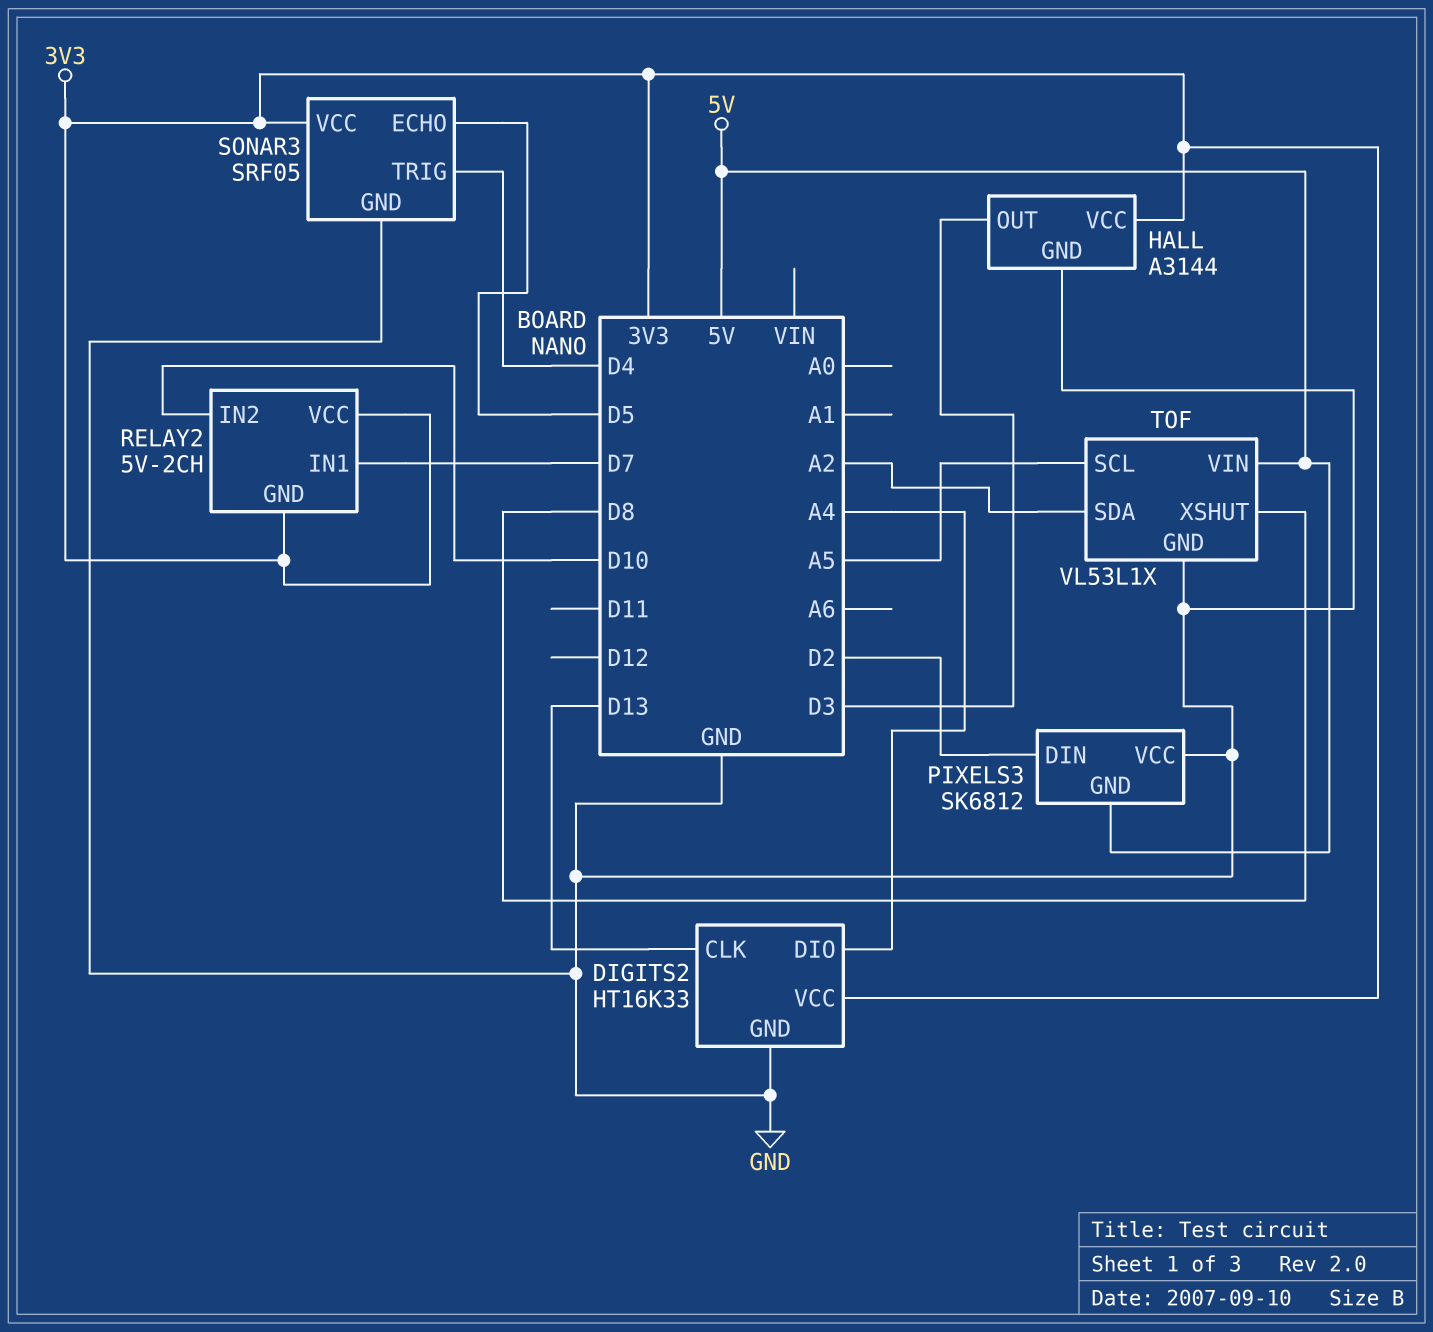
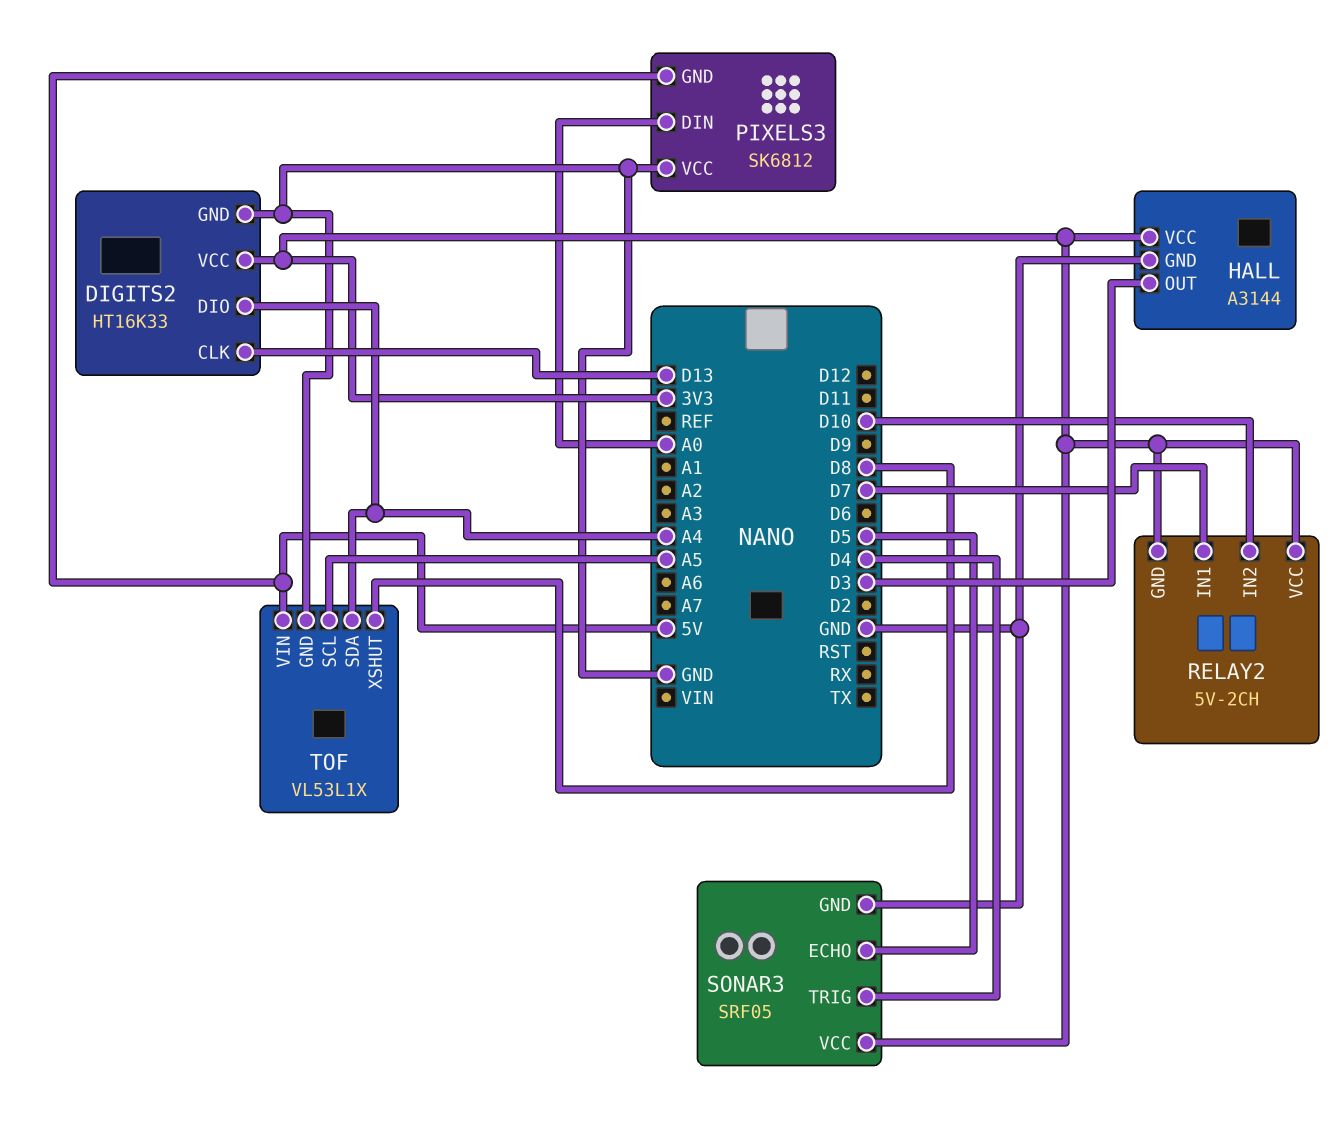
PIXELS3 pin DIN: D2 -> A0
TOF pin SDA: A2 -> A4

